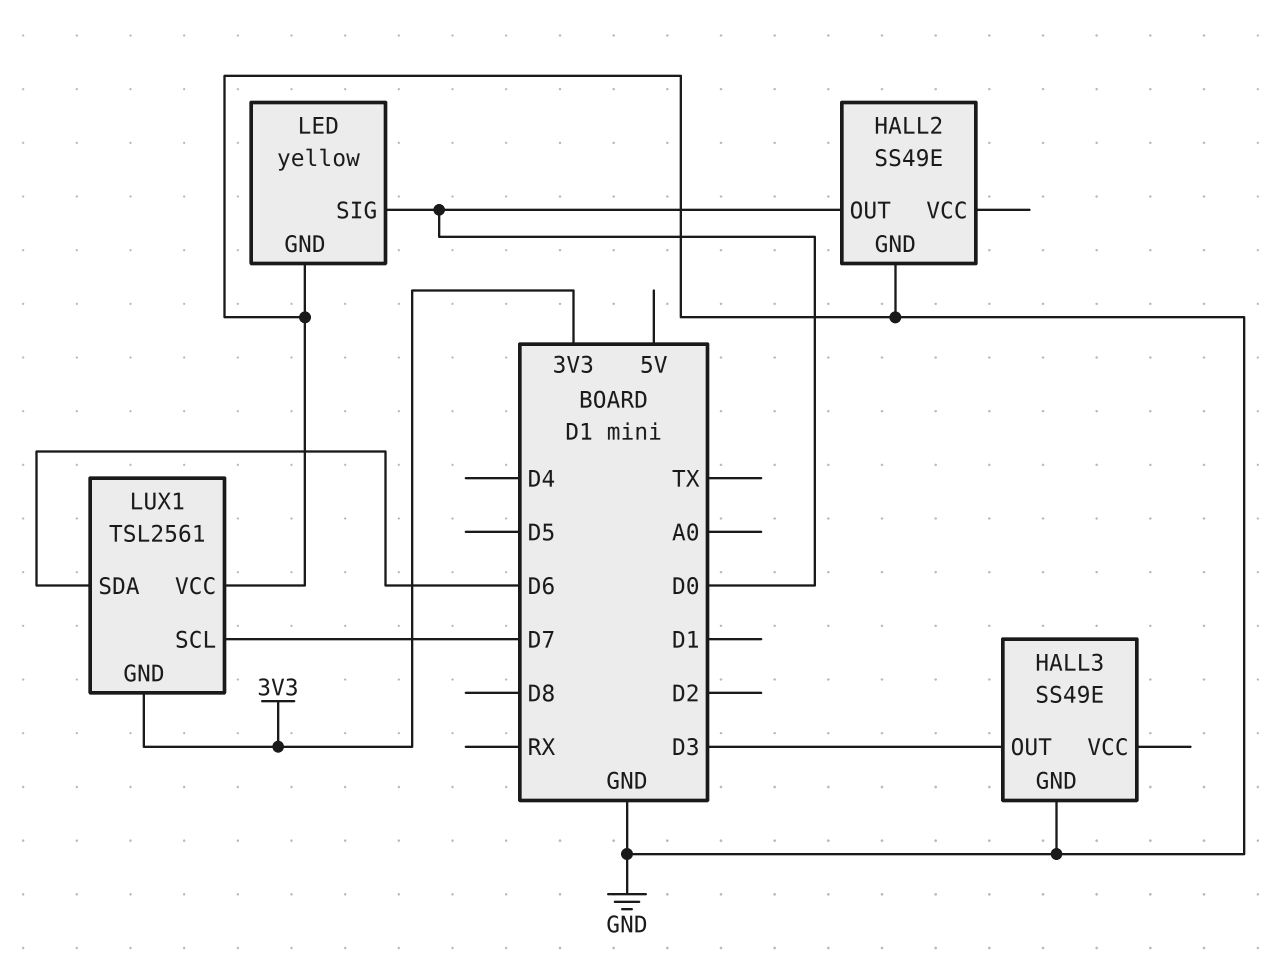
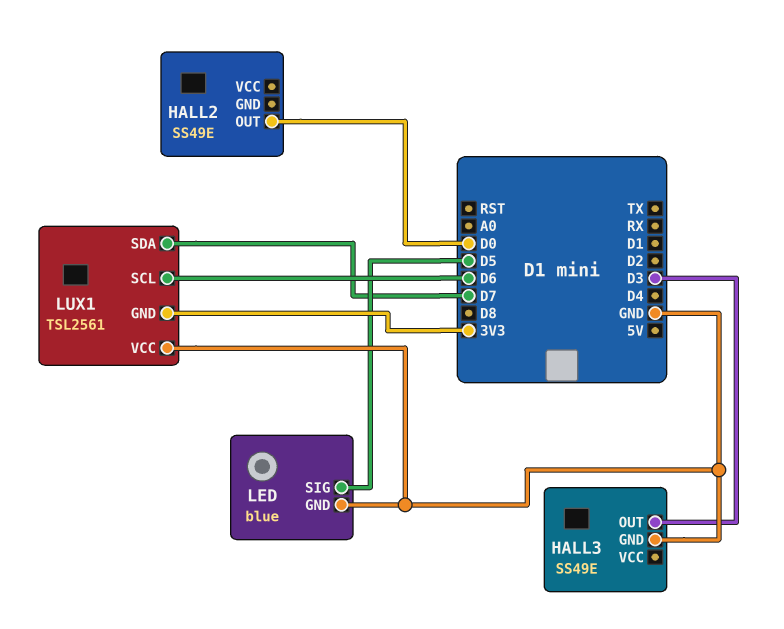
HALL2 pin GND: GND -> none
LED: yellow -> blue
LED pin SIG: D0 -> D5
LUX1 pin SCL: D7 -> D6
LUX1 pin SDA: D6 -> D7

